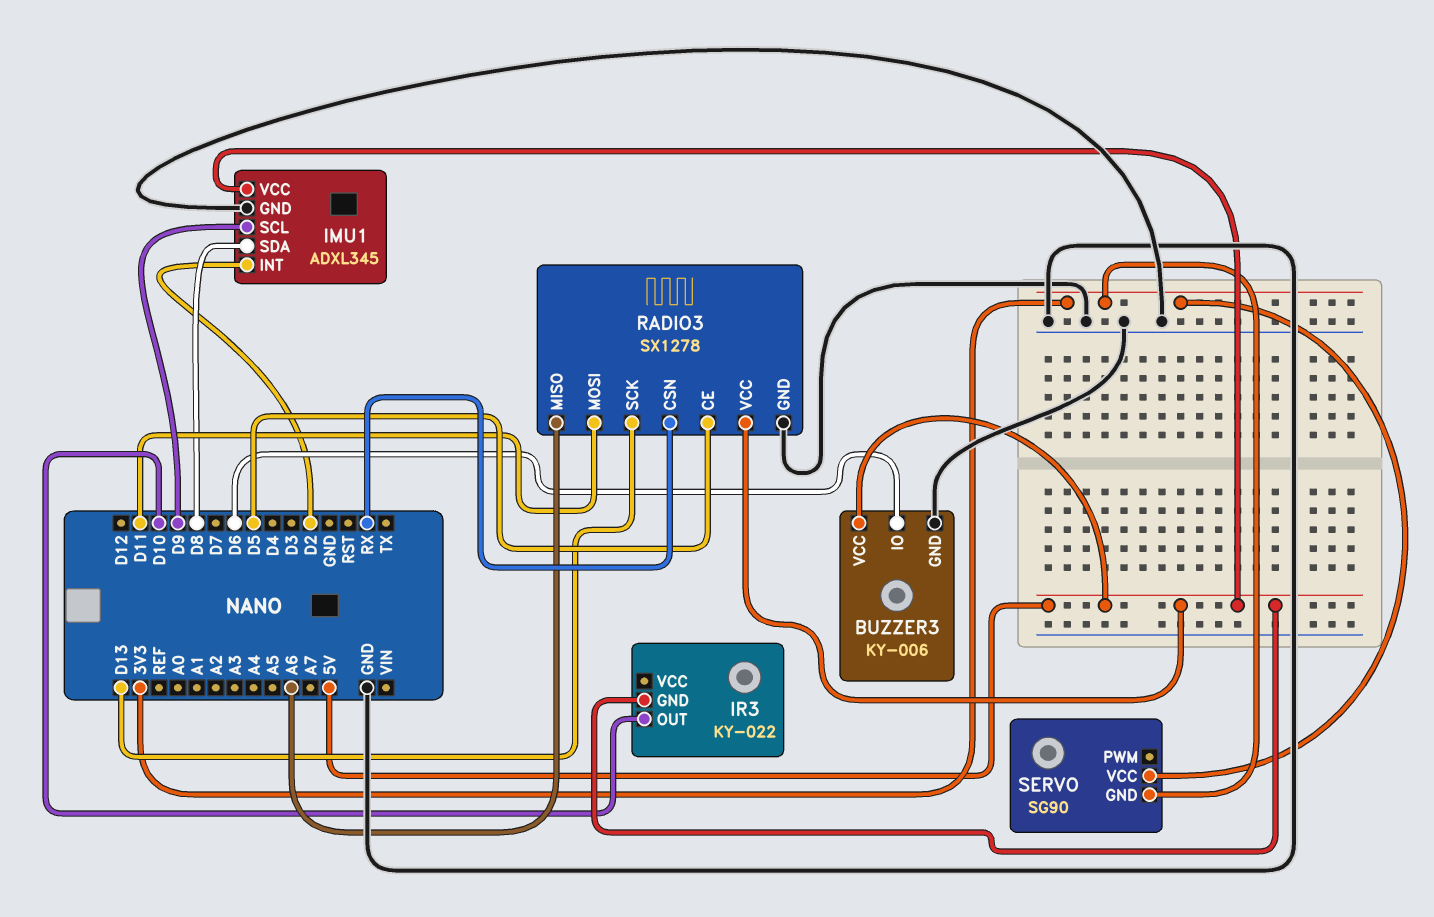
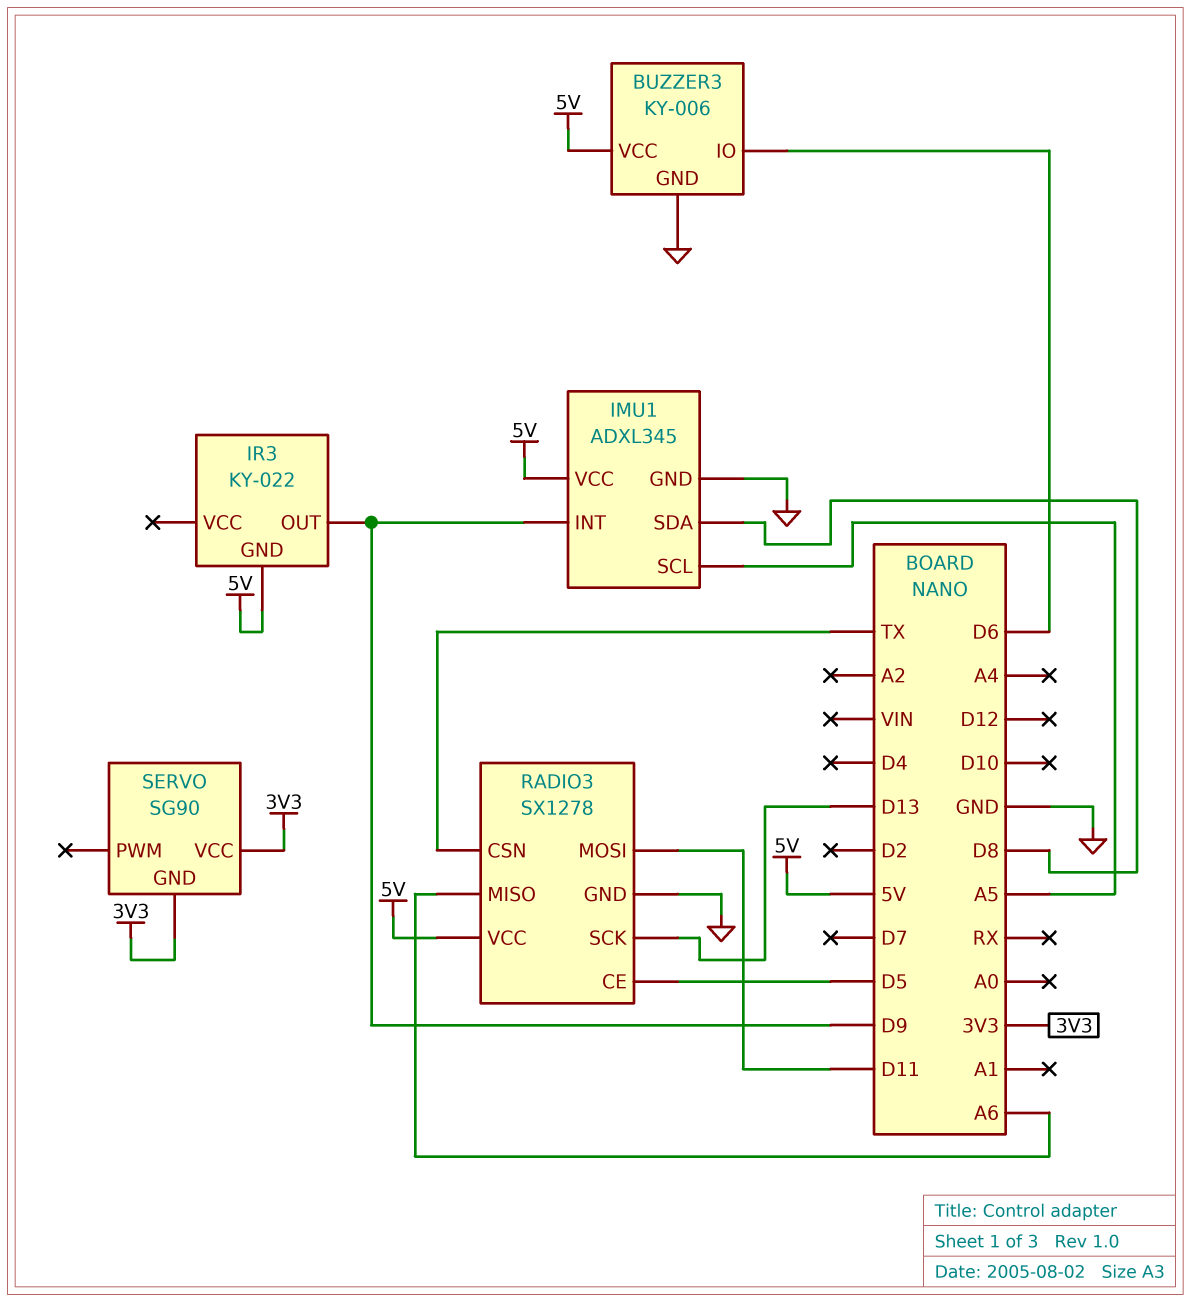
IMU1 pin INT: D2 -> D9
IMU1 pin SCL: D9 -> A5
IR3 pin OUT: D10 -> D9
RADIO3 pin CSN: RX -> TX

